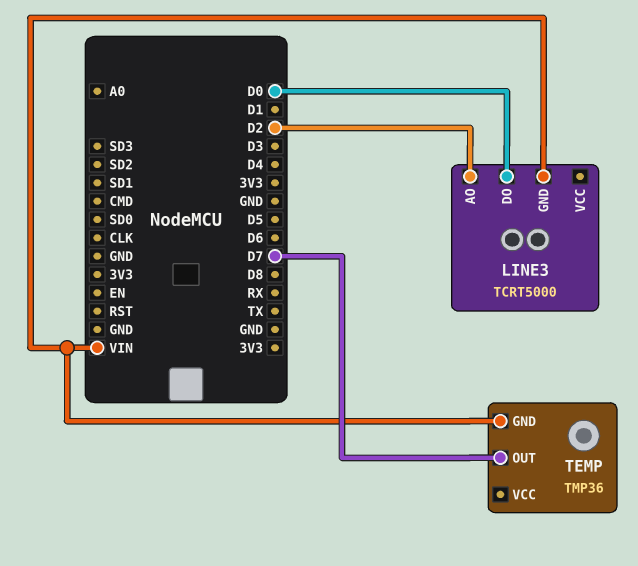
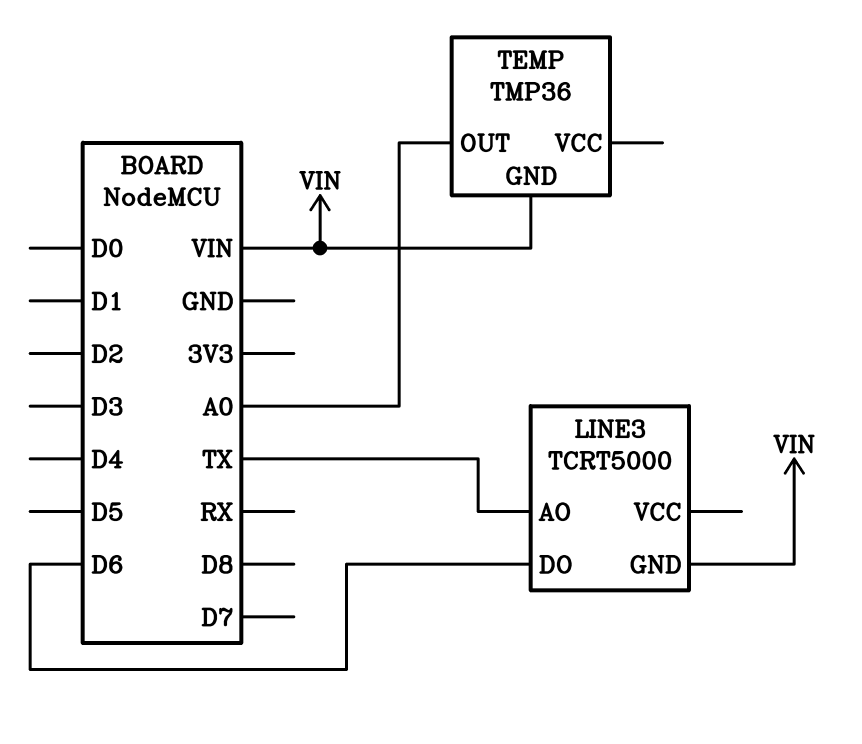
LINE3 pin AO: D2 -> TX
LINE3 pin DO: D0 -> D6
TEMP pin OUT: D7 -> A0

